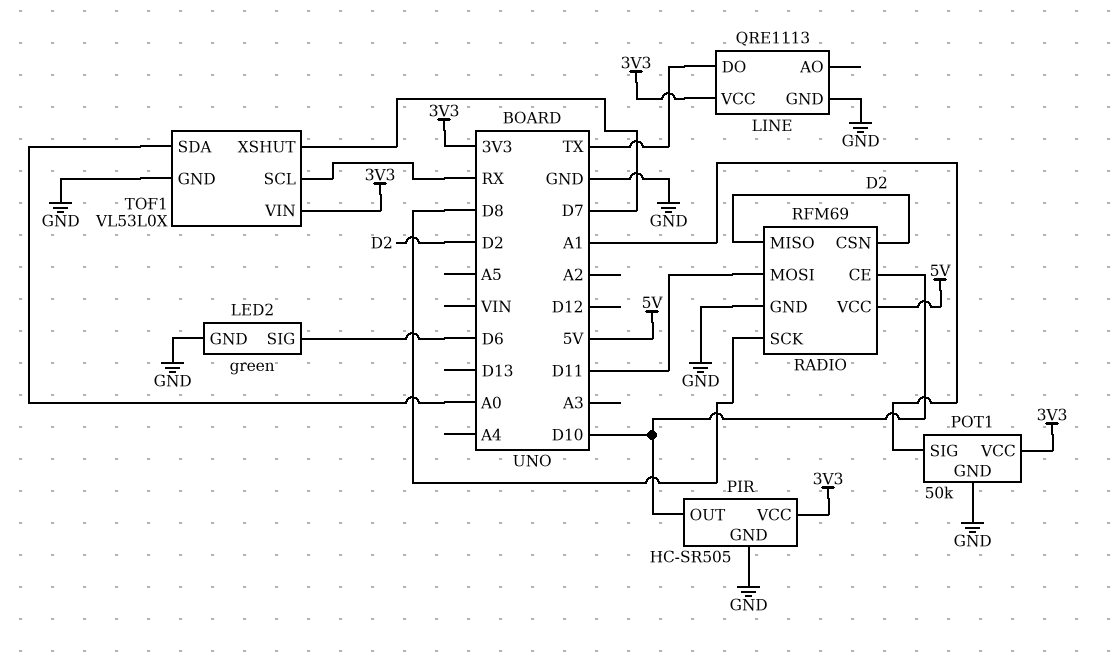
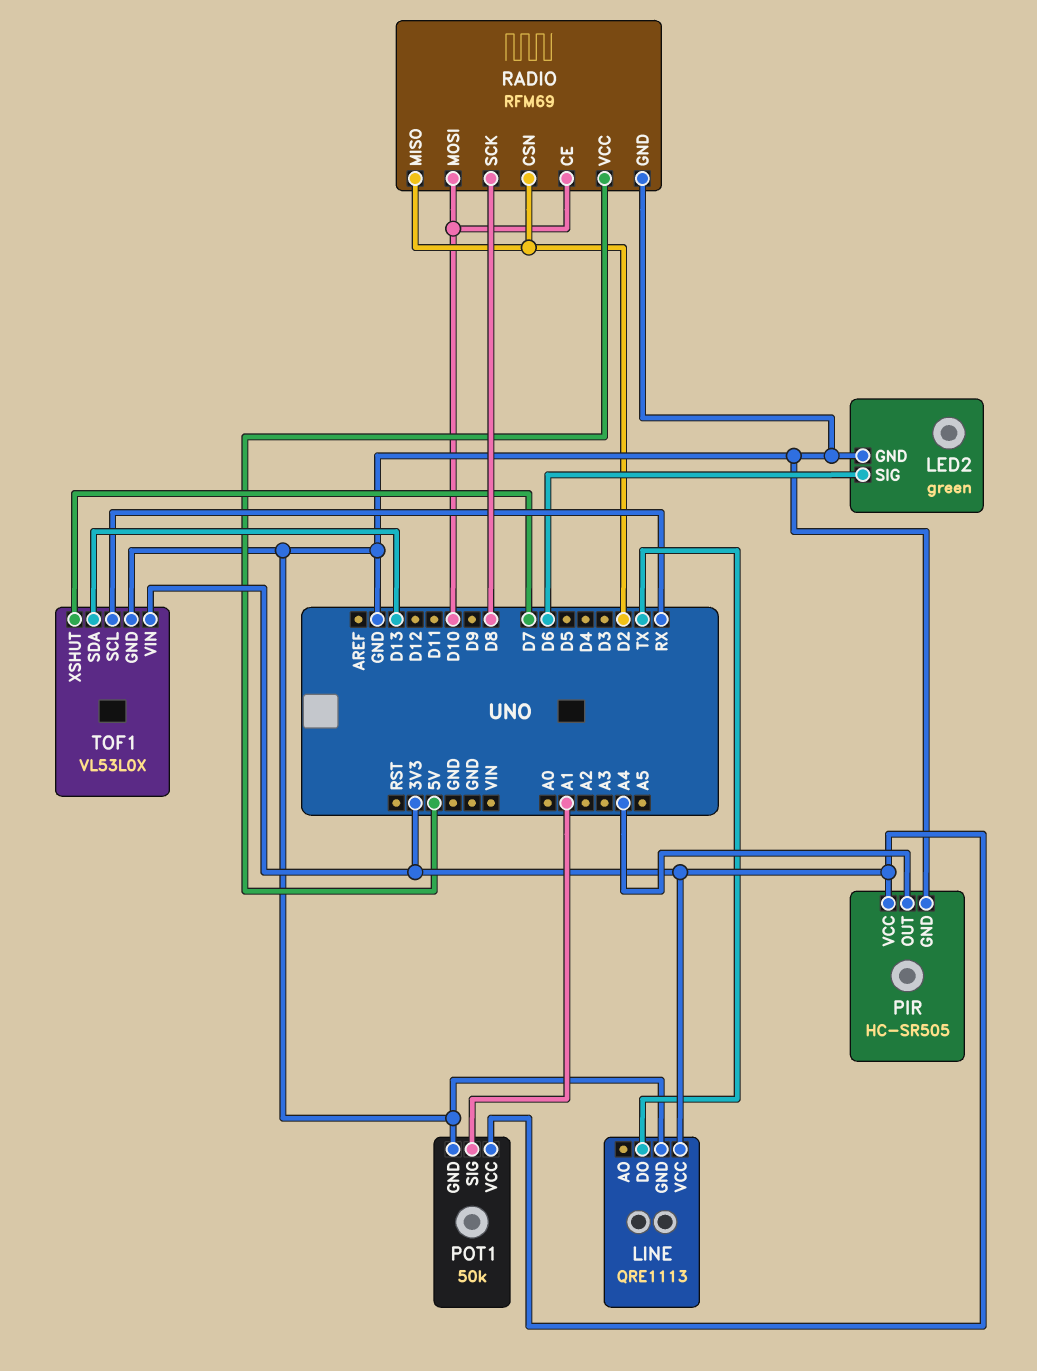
PIR pin OUT: D10 -> A4
RADIO pin MOSI: D11 -> D10
TOF1 pin SDA: A0 -> D13

